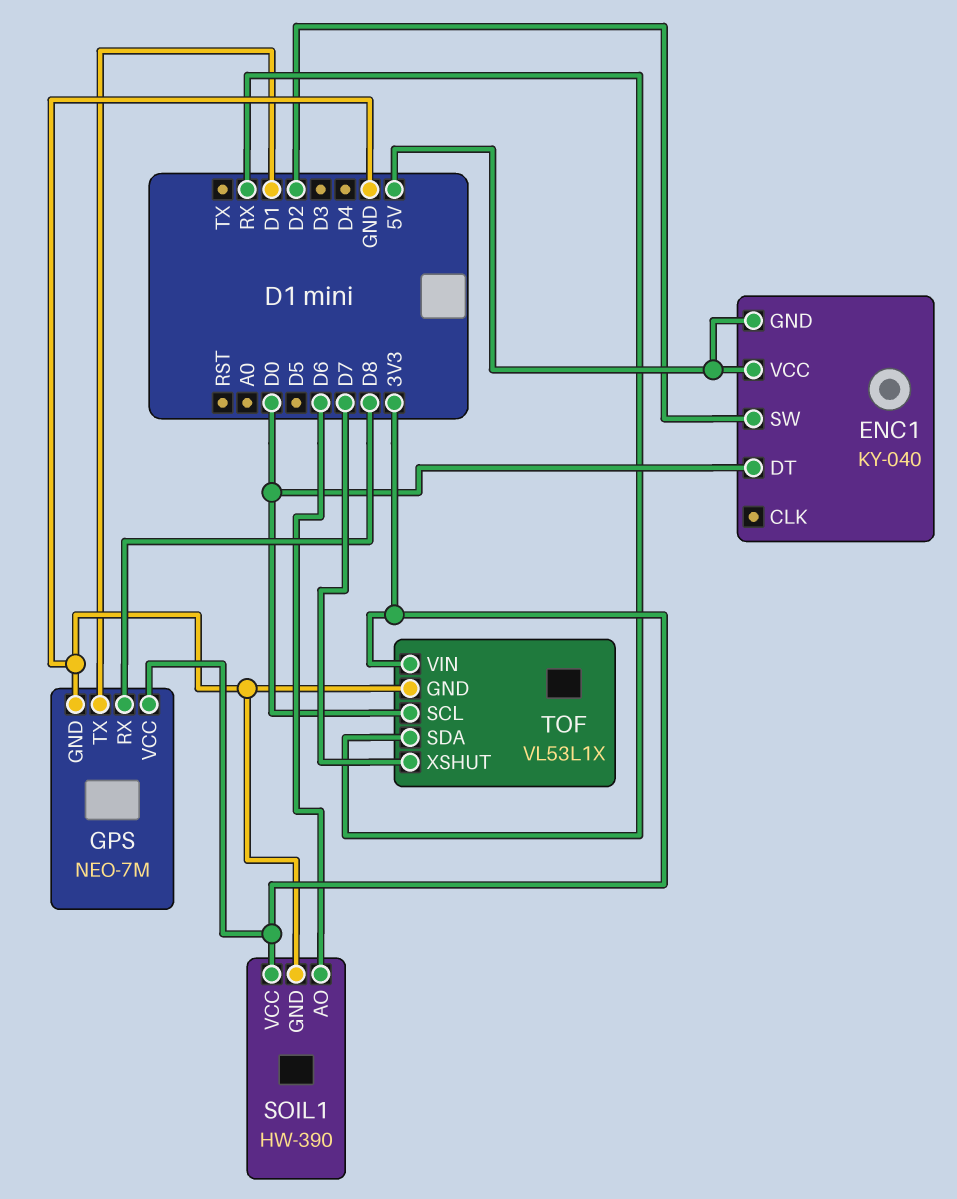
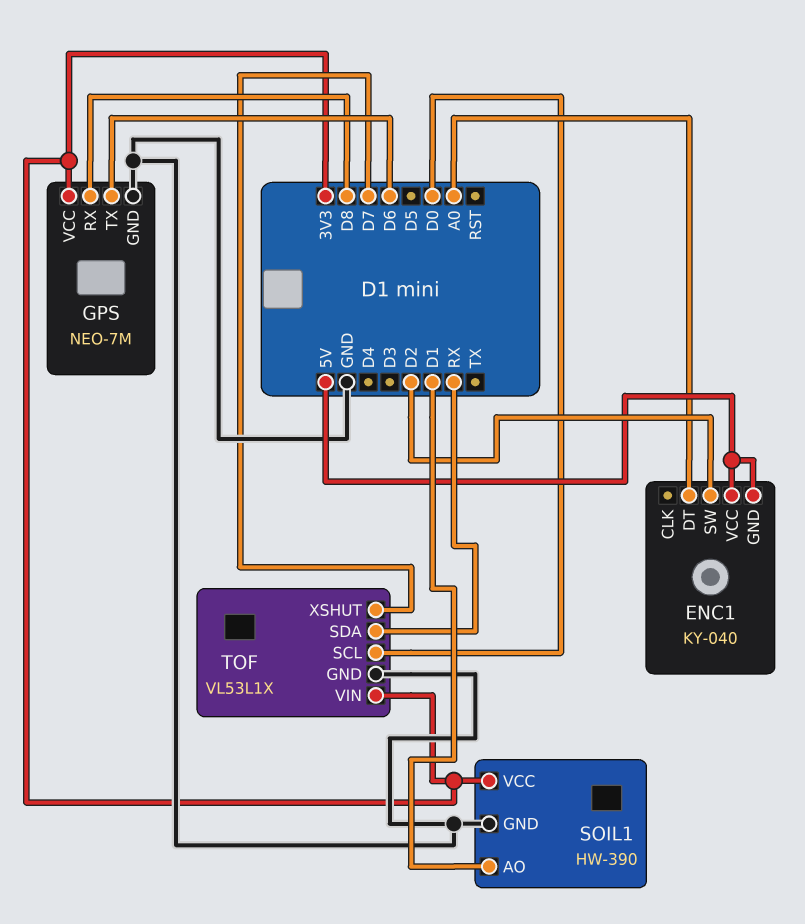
ENC1 pin DT: D0 -> A0
GPS pin TX: D1 -> D6
SOIL1 pin AO: D6 -> D1

